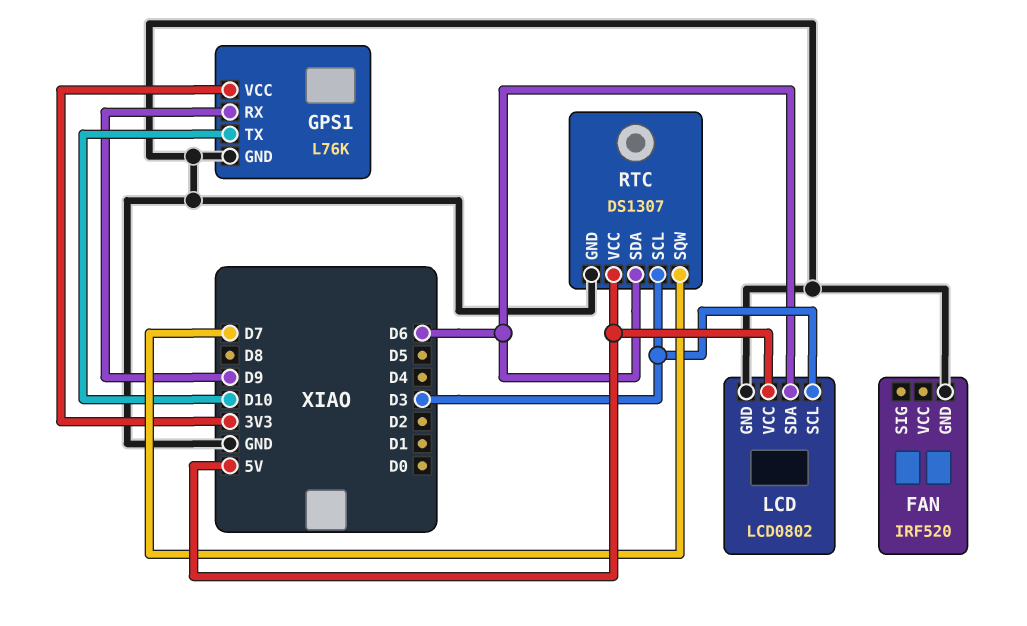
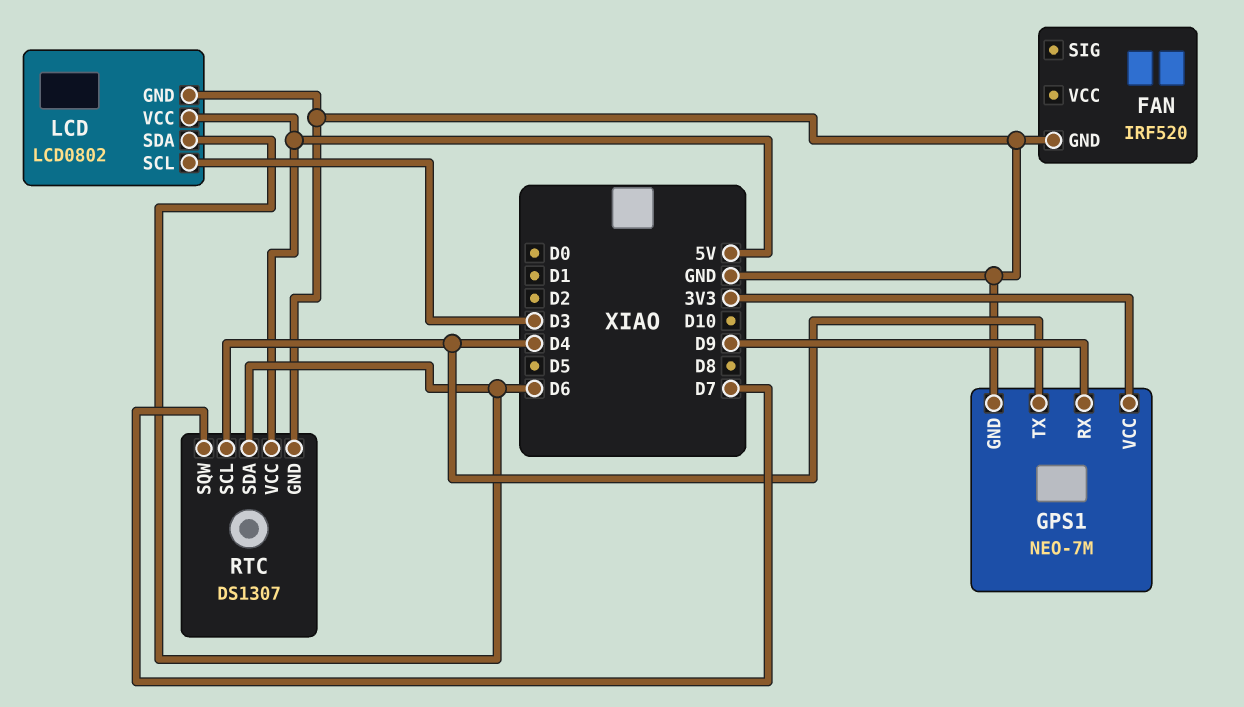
GPS1: L76K -> NEO-7M
GPS1 pin TX: D10 -> D4
RTC pin SCL: D3 -> D4

